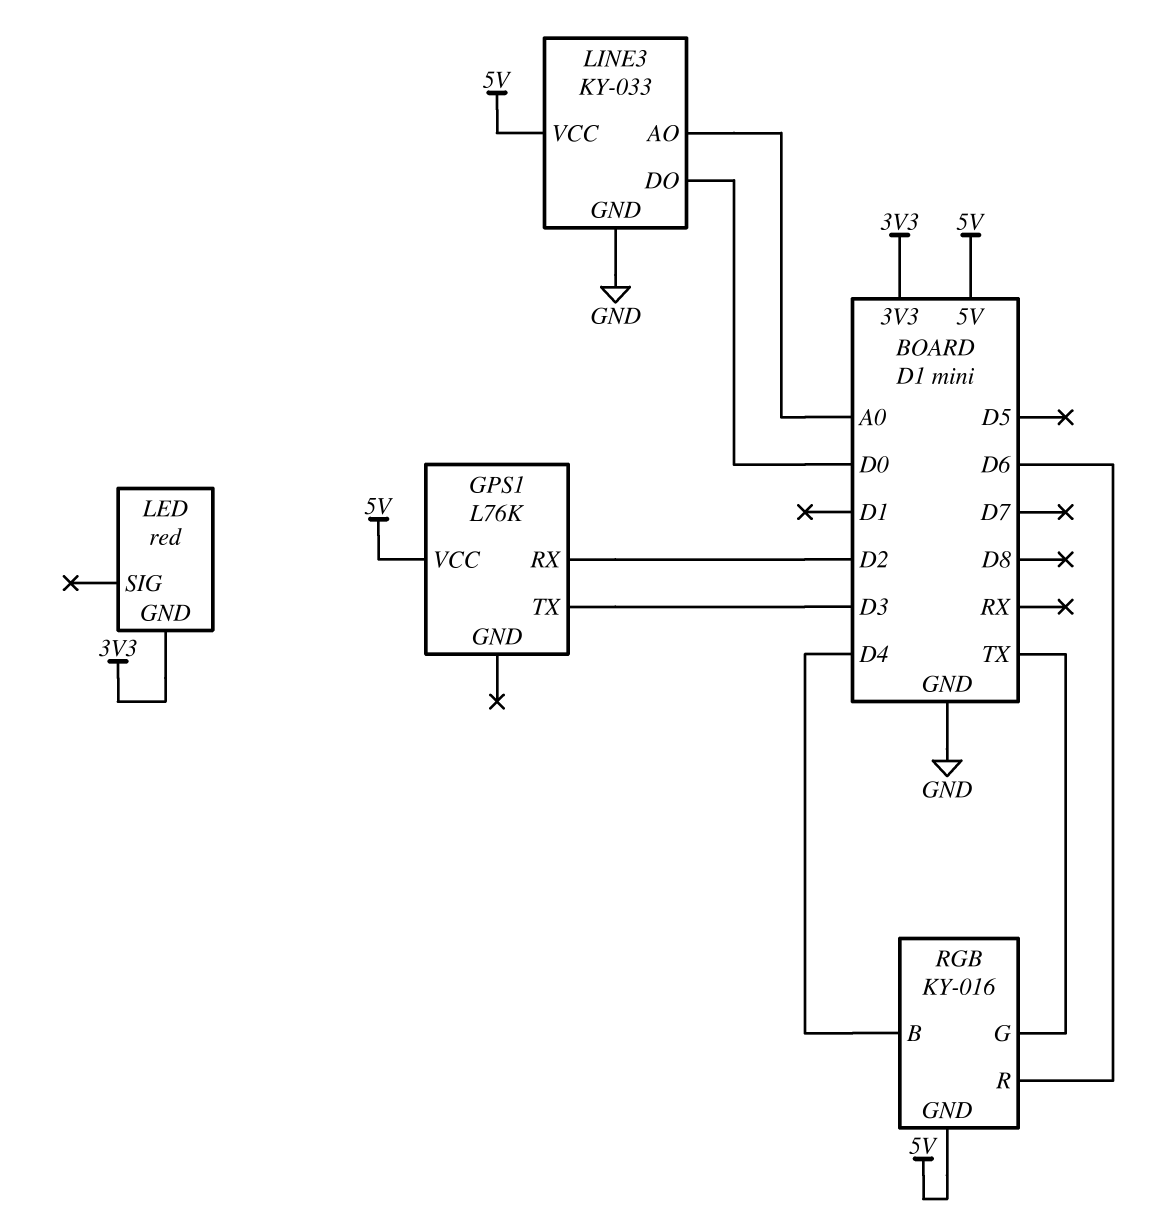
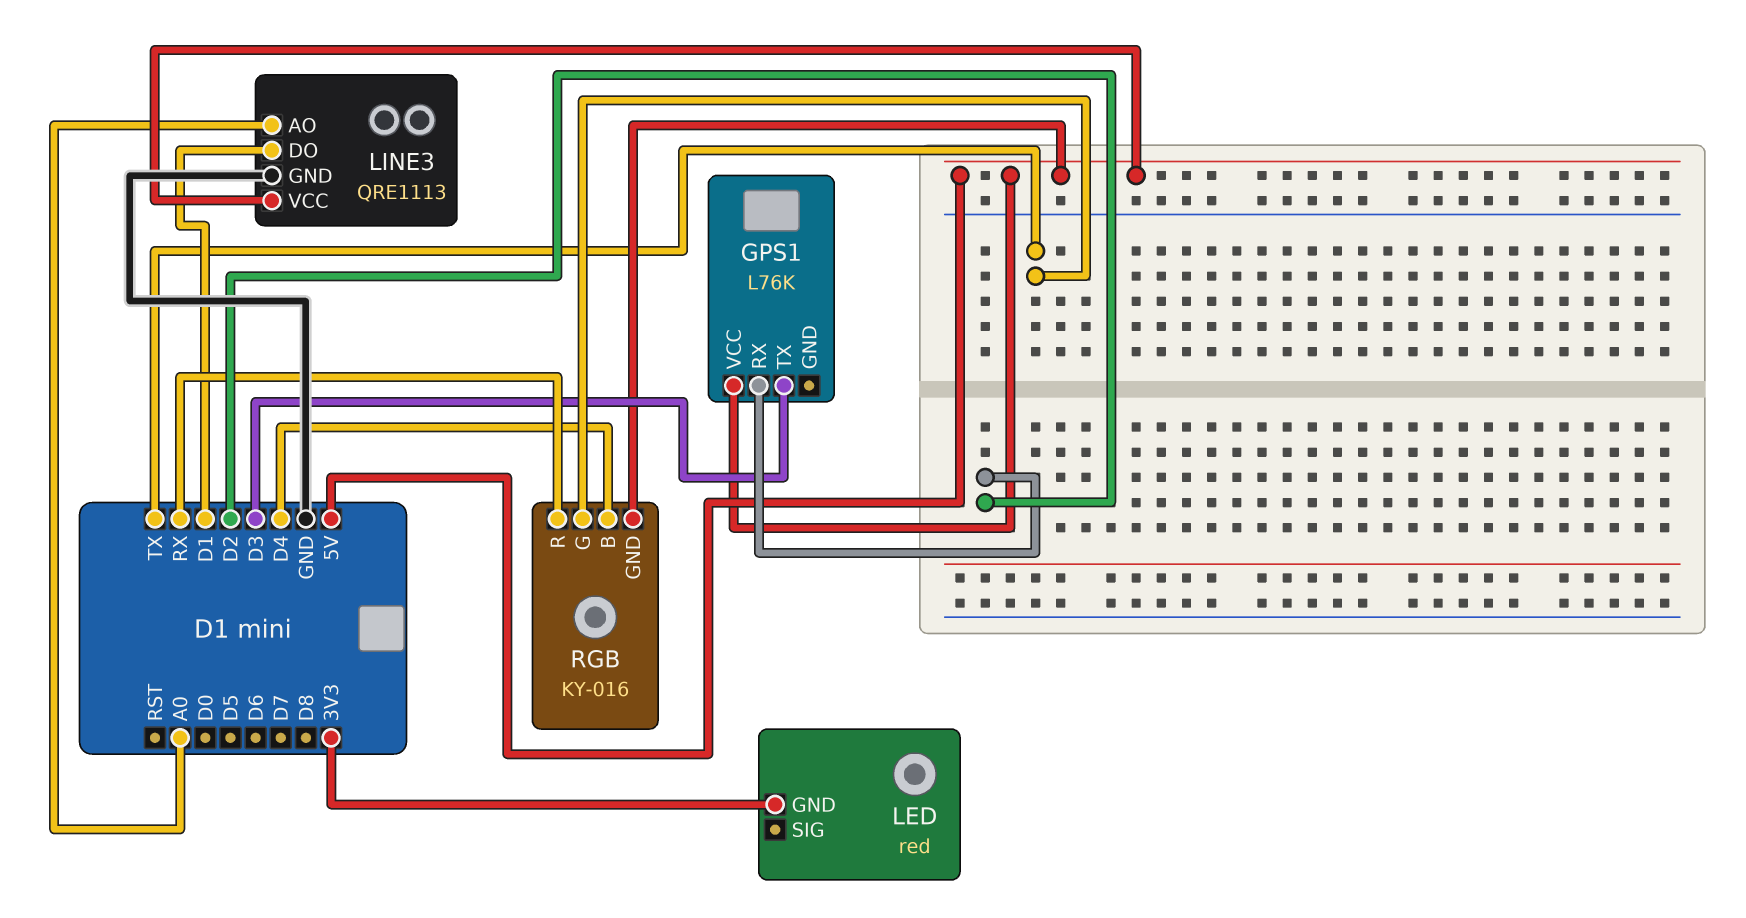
LINE3: KY-033 -> QRE1113
LINE3 pin DO: D0 -> D1
RGB pin R: D6 -> RX

